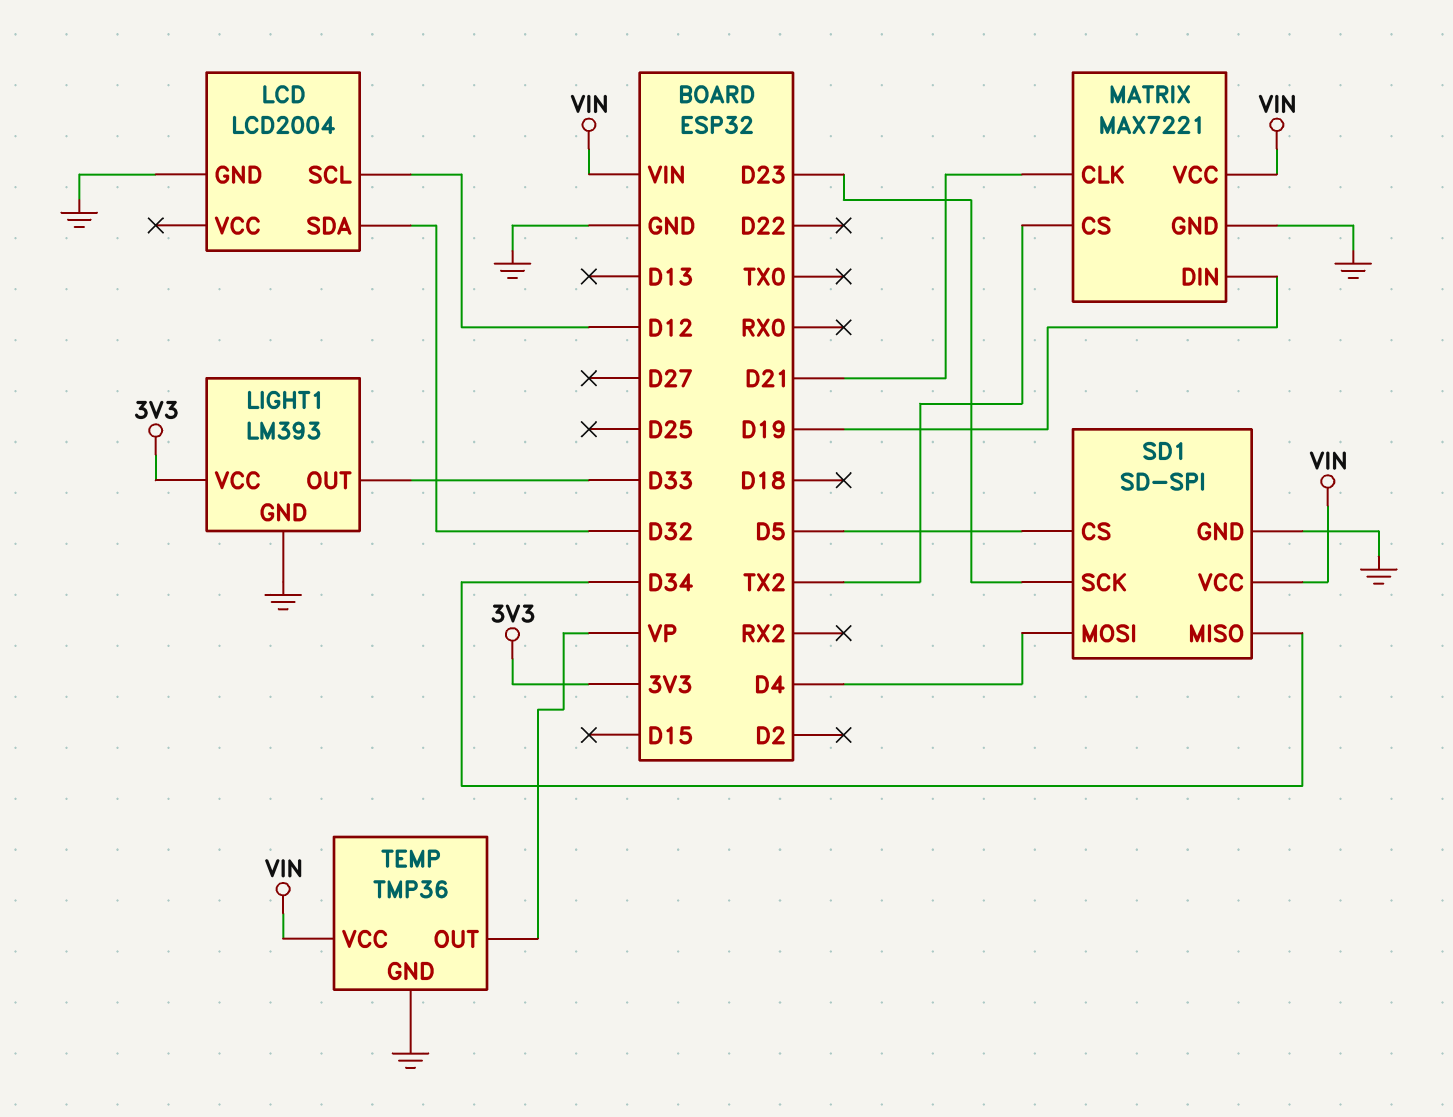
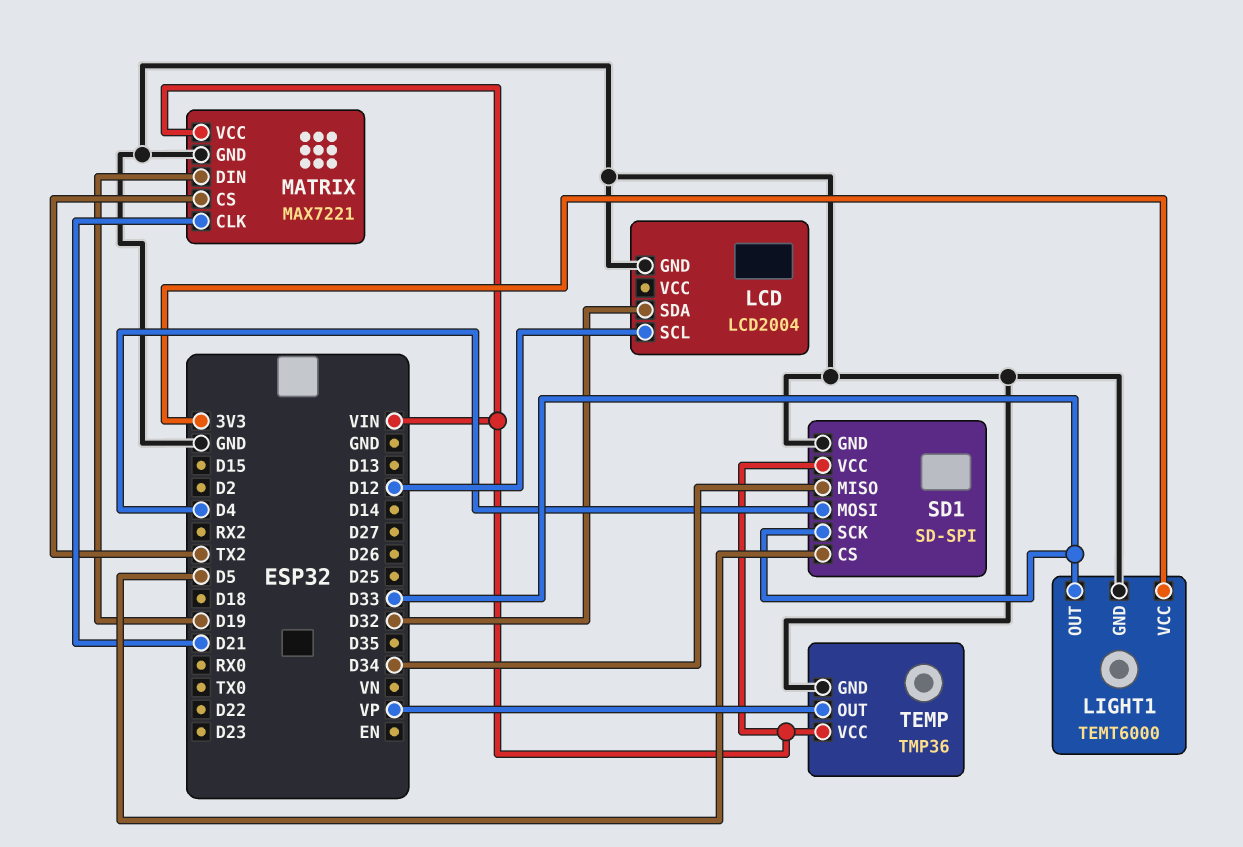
LIGHT1: LM393 -> TEMT6000
SD1 pin SCK: D23 -> D33

